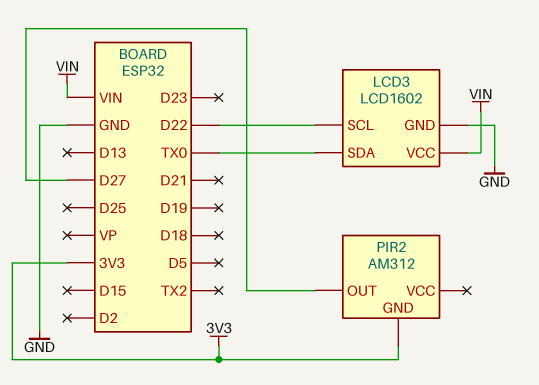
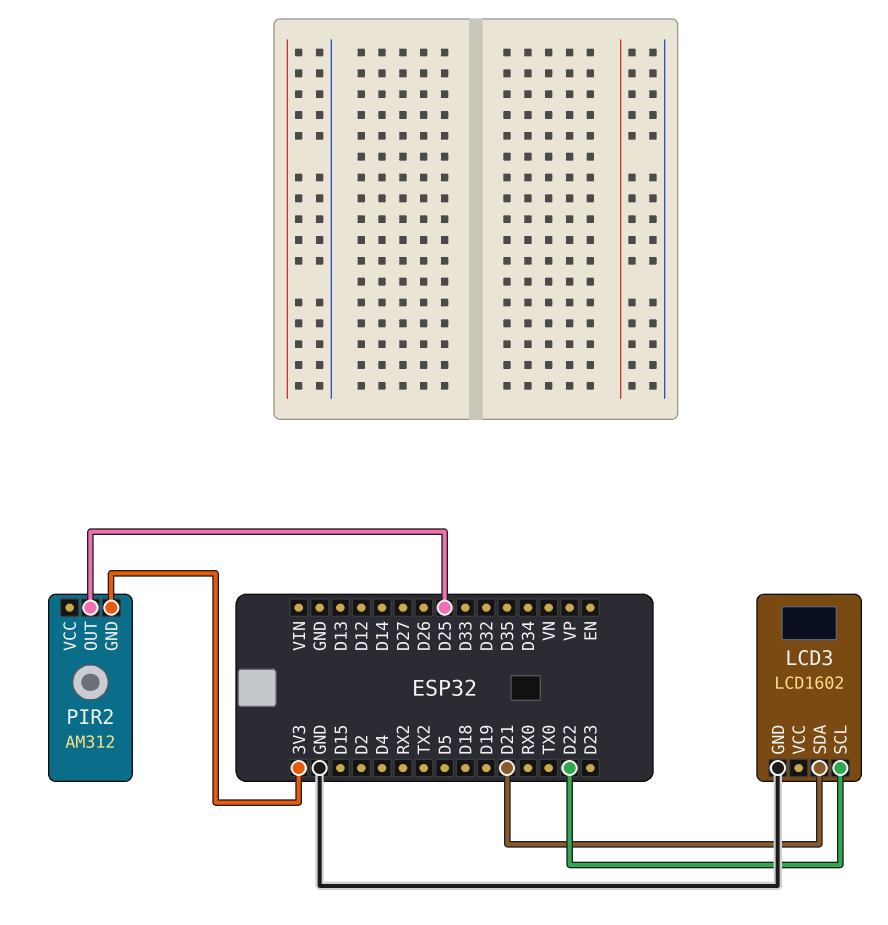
LCD3 pin SDA: TX0 -> D21
LCD3 pin VCC: VIN -> none
PIR2 pin OUT: D27 -> D25

